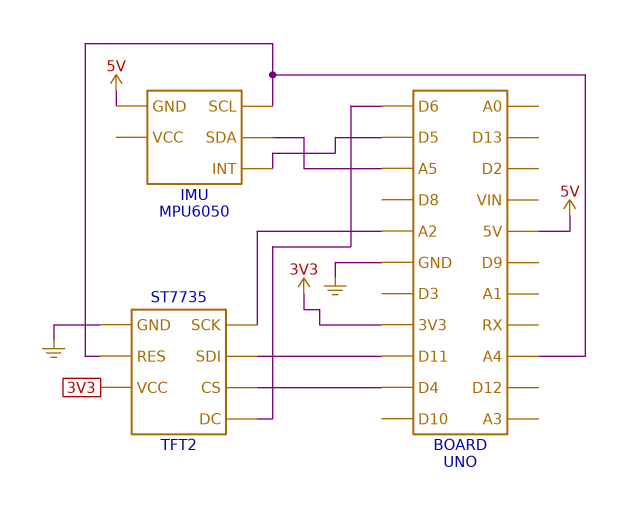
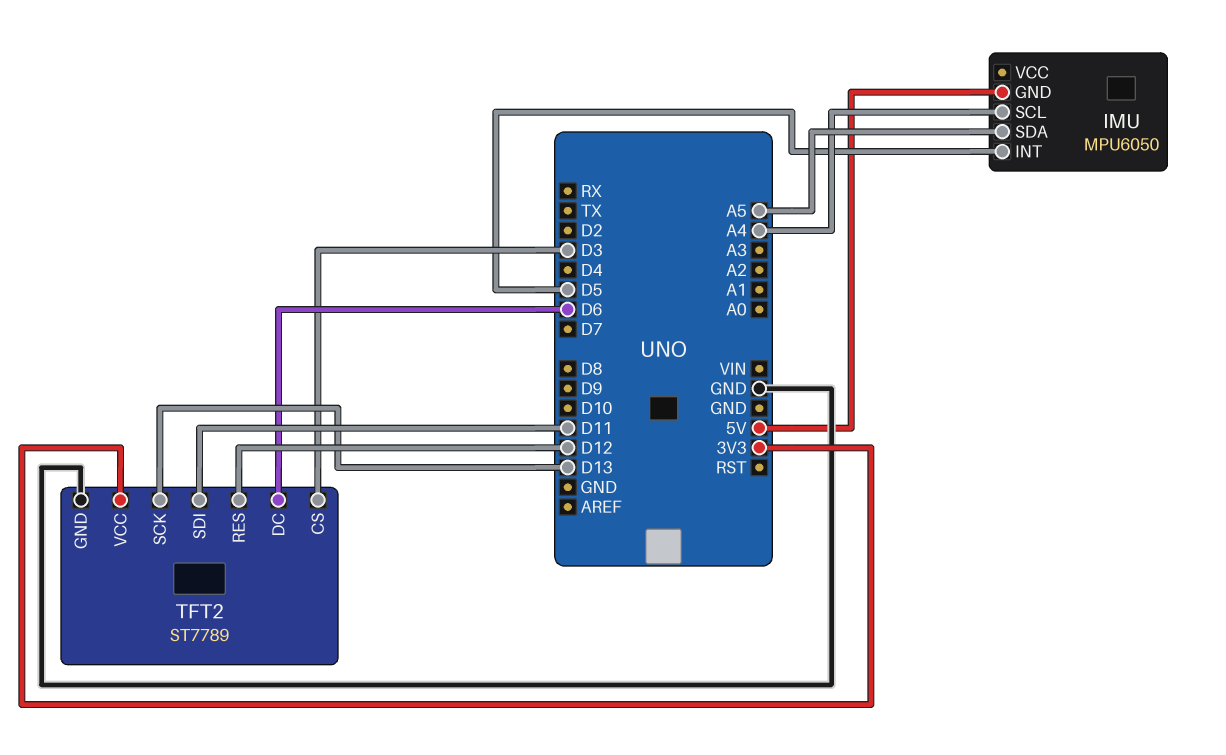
TFT2: ST7735 -> ST7789
TFT2 pin CS: D4 -> D3
TFT2 pin RES: A4 -> D12
TFT2 pin SCK: A2 -> D13

